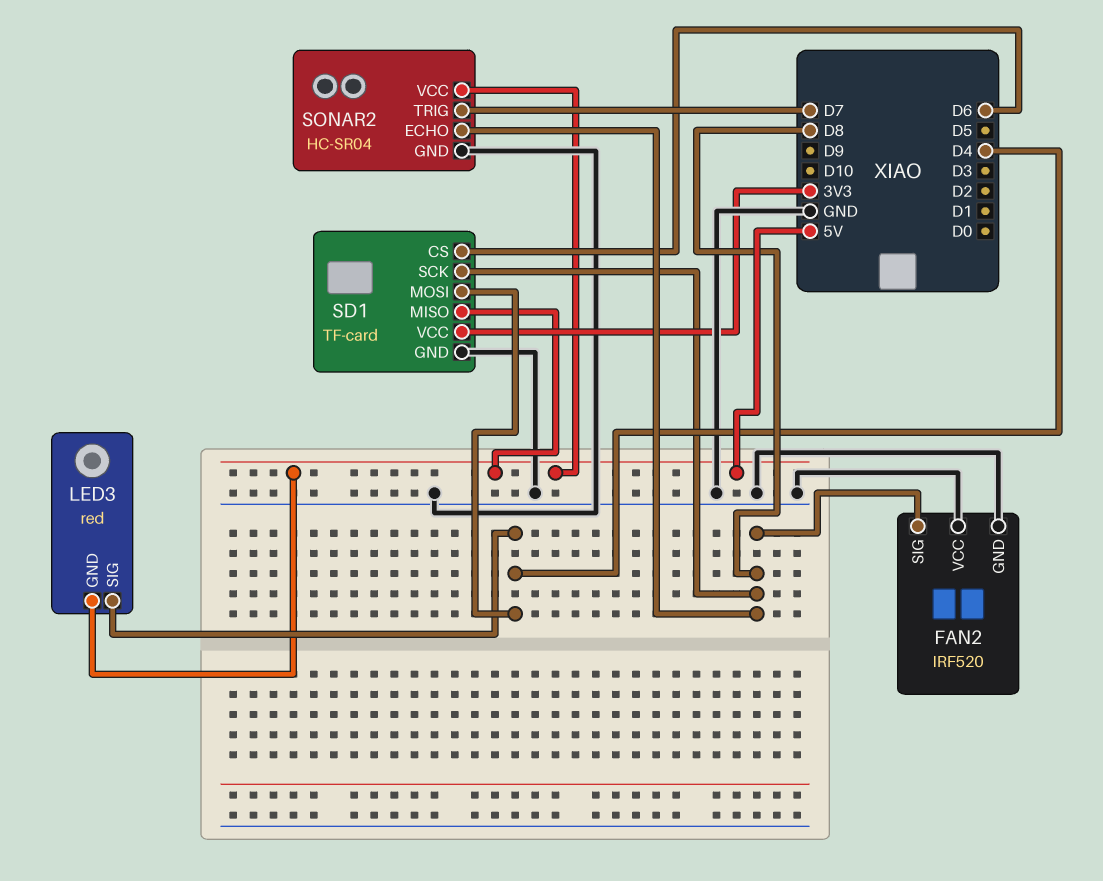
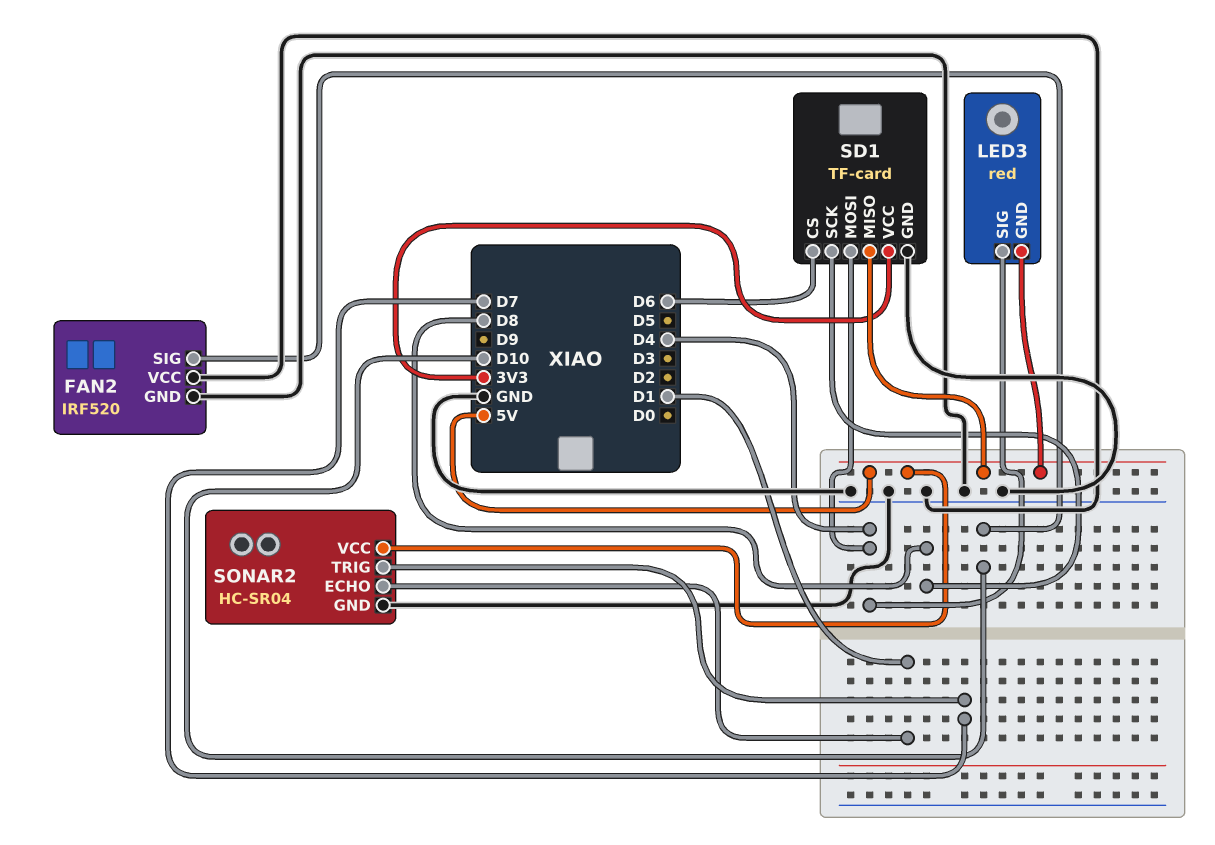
FAN2 pin SIG: D8 -> D10
SONAR2 pin ECHO: D8 -> D1

